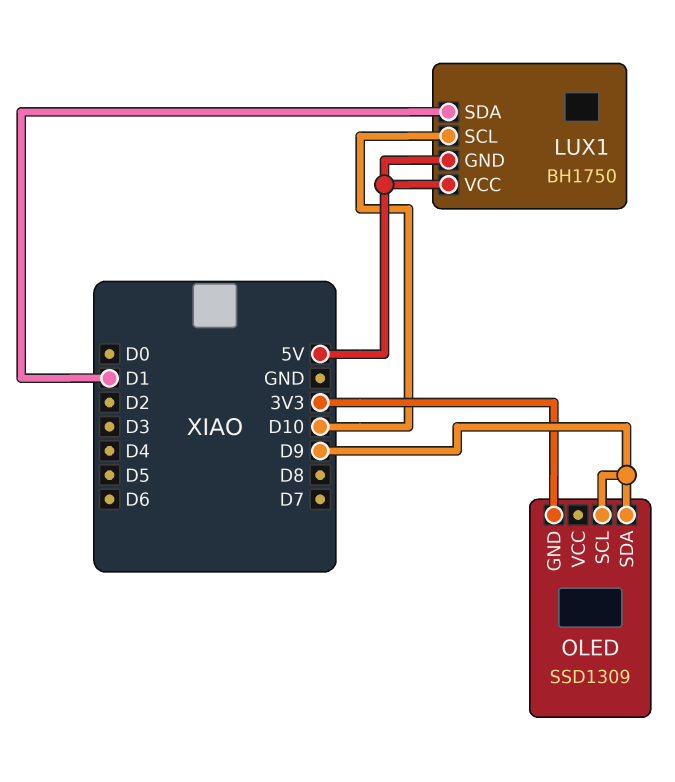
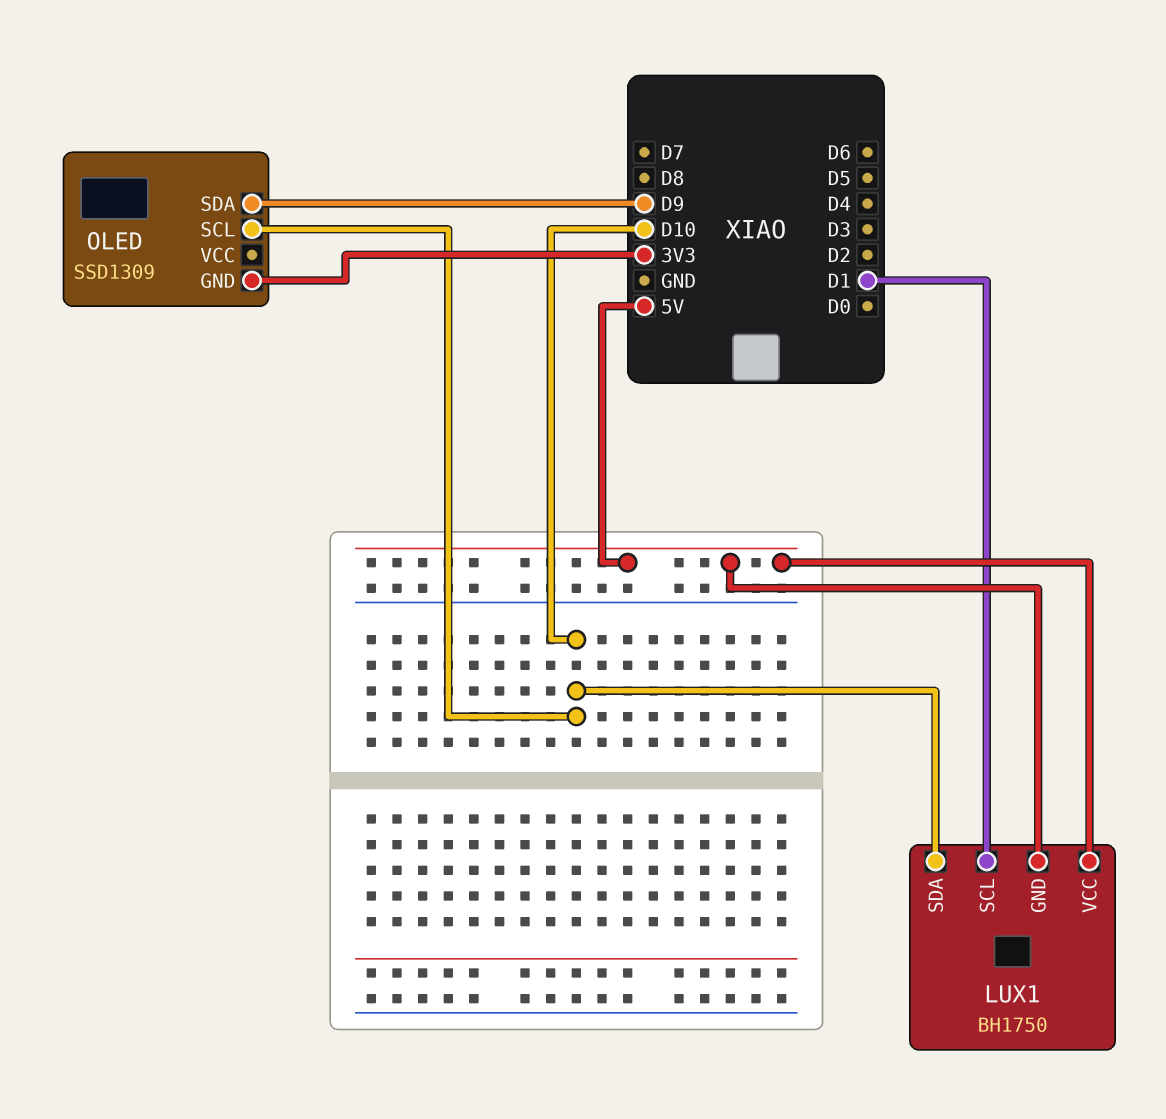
LUX1 pin SCL: D10 -> D1
LUX1 pin SDA: D1 -> D10
OLED pin SCL: D9 -> D10

